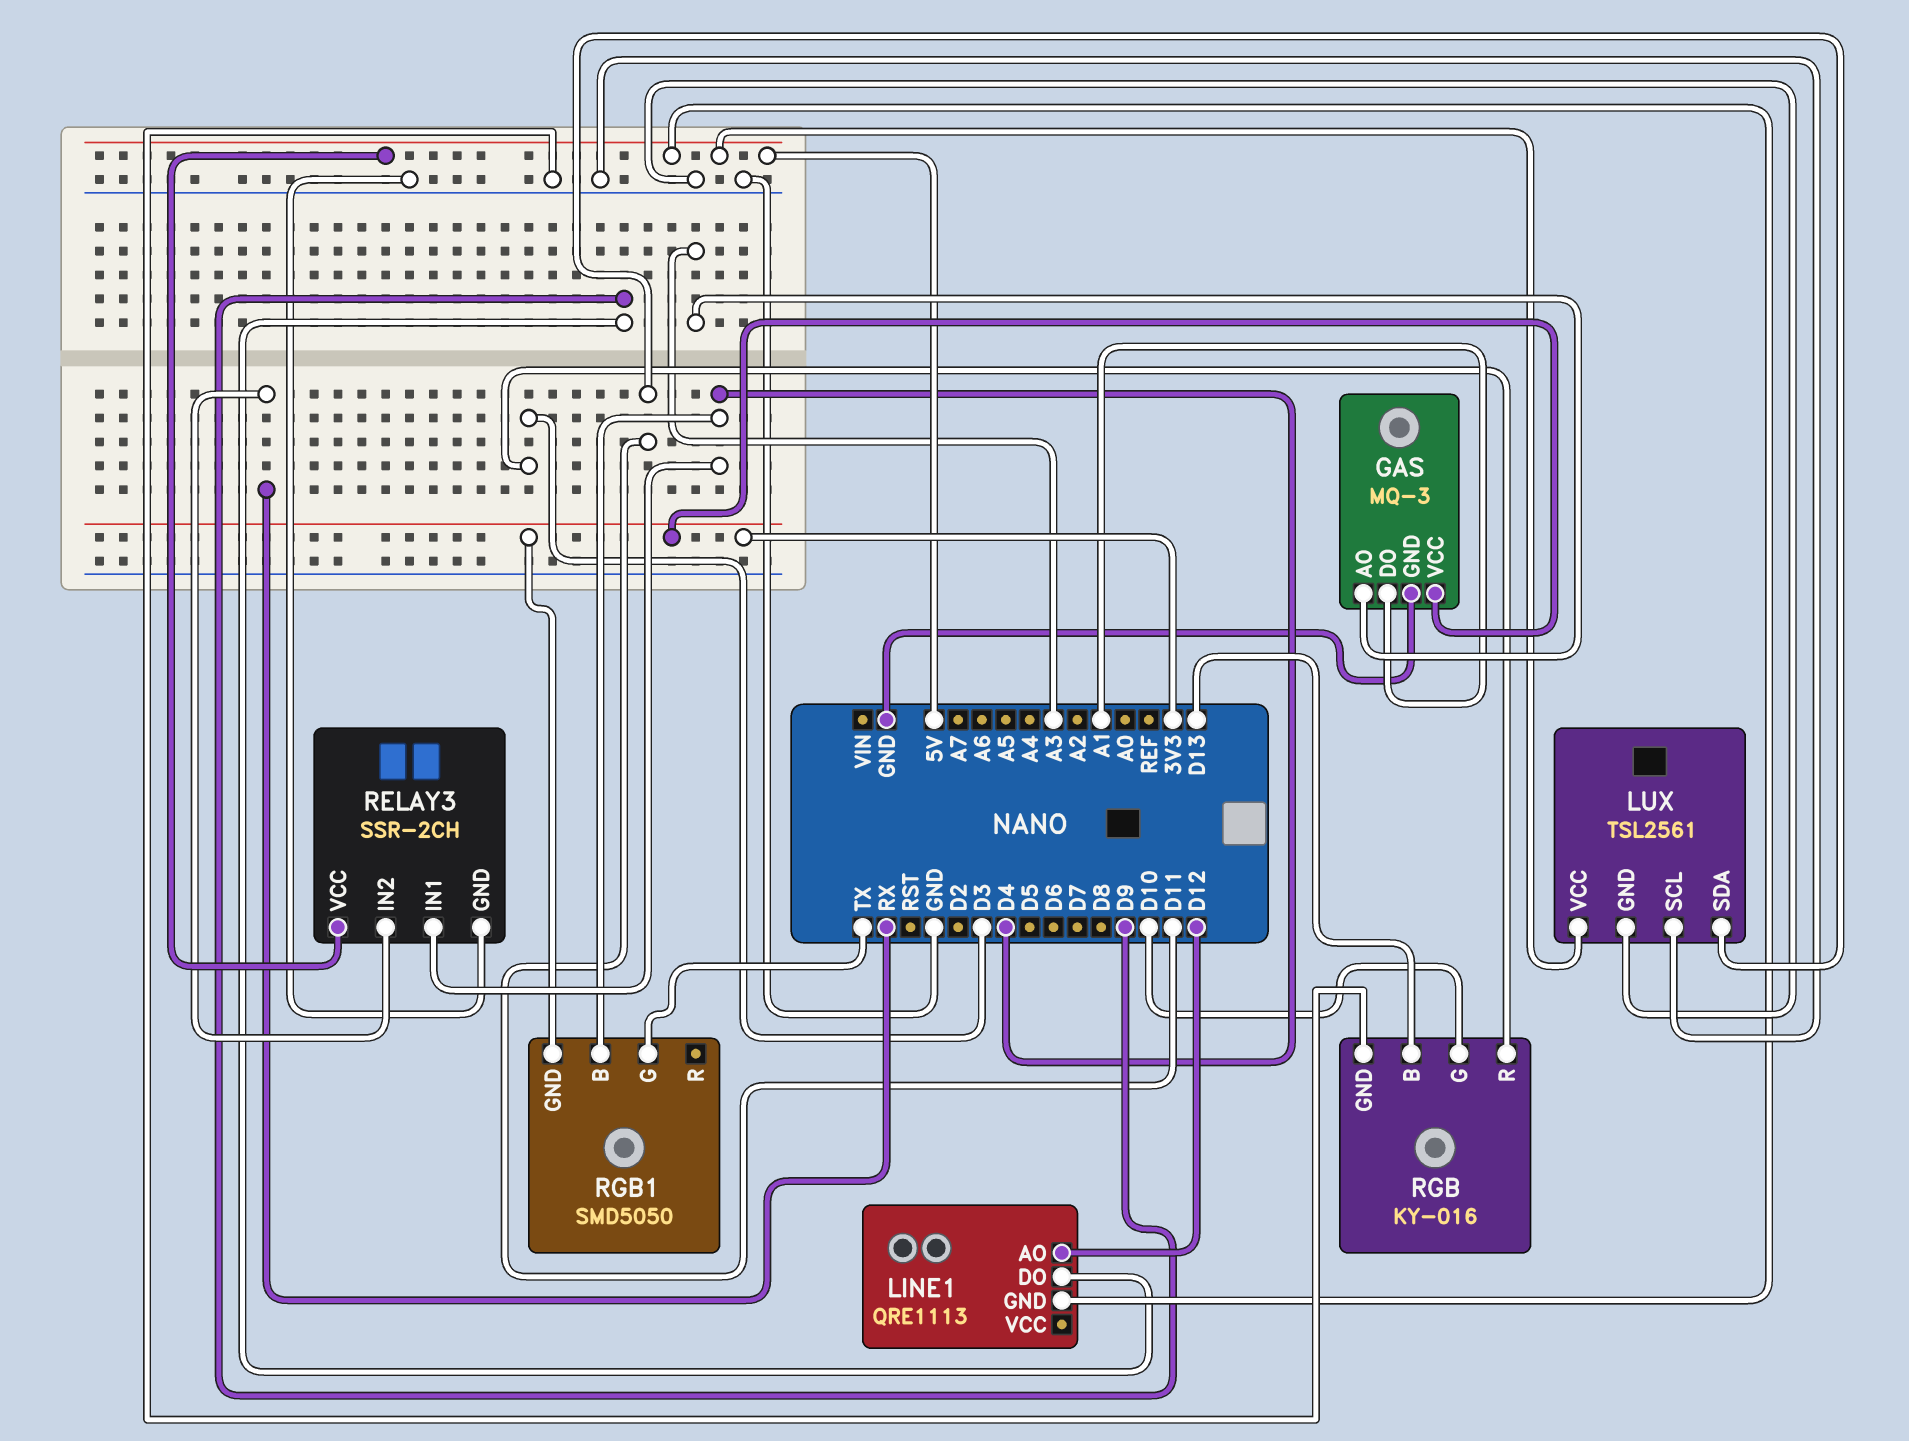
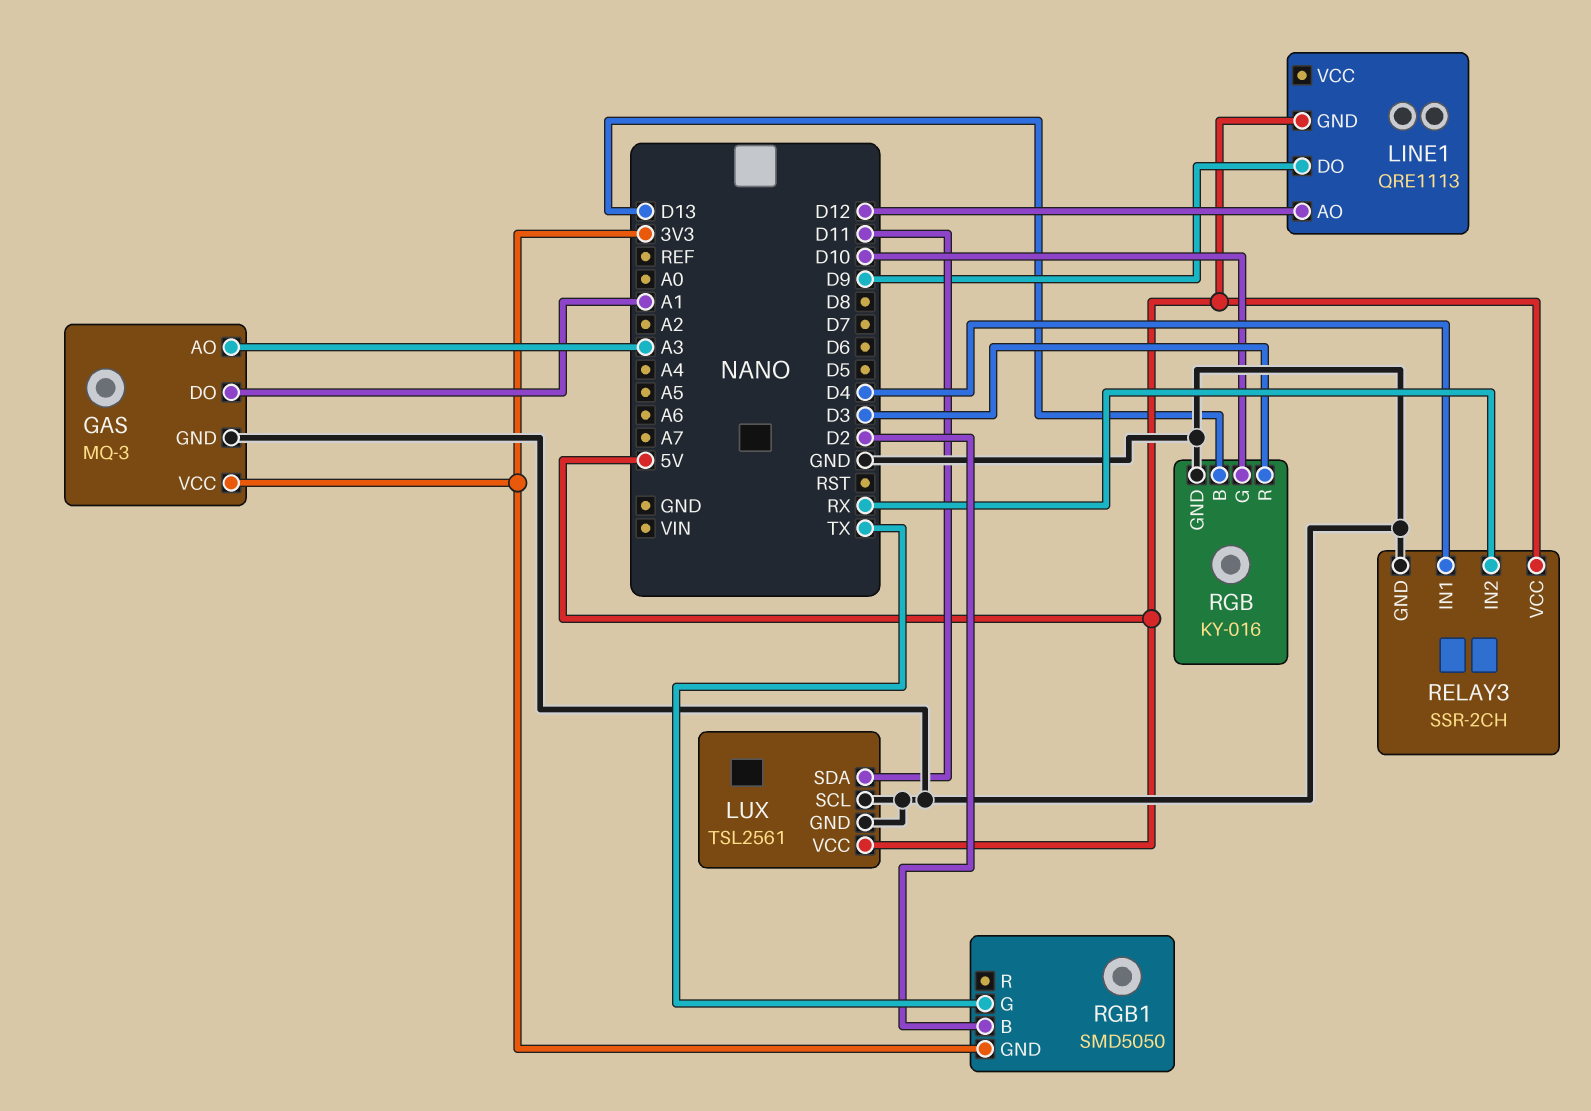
RGB1 pin B: D4 -> D2

